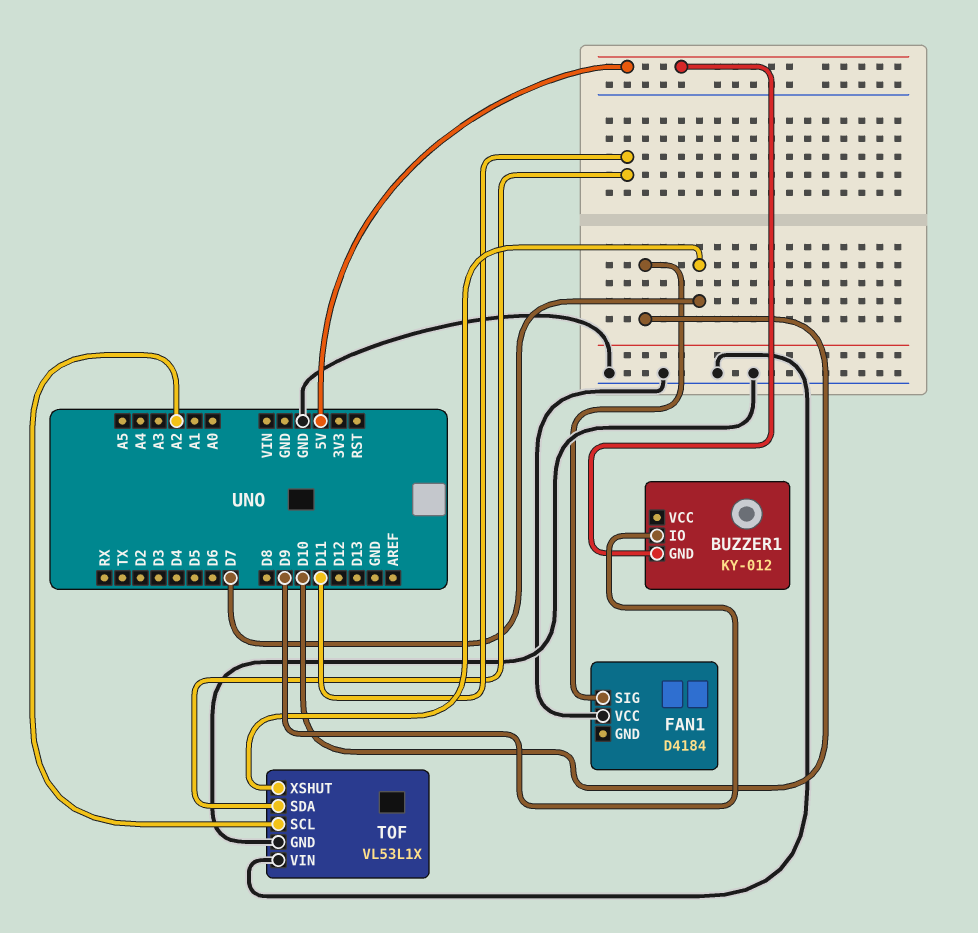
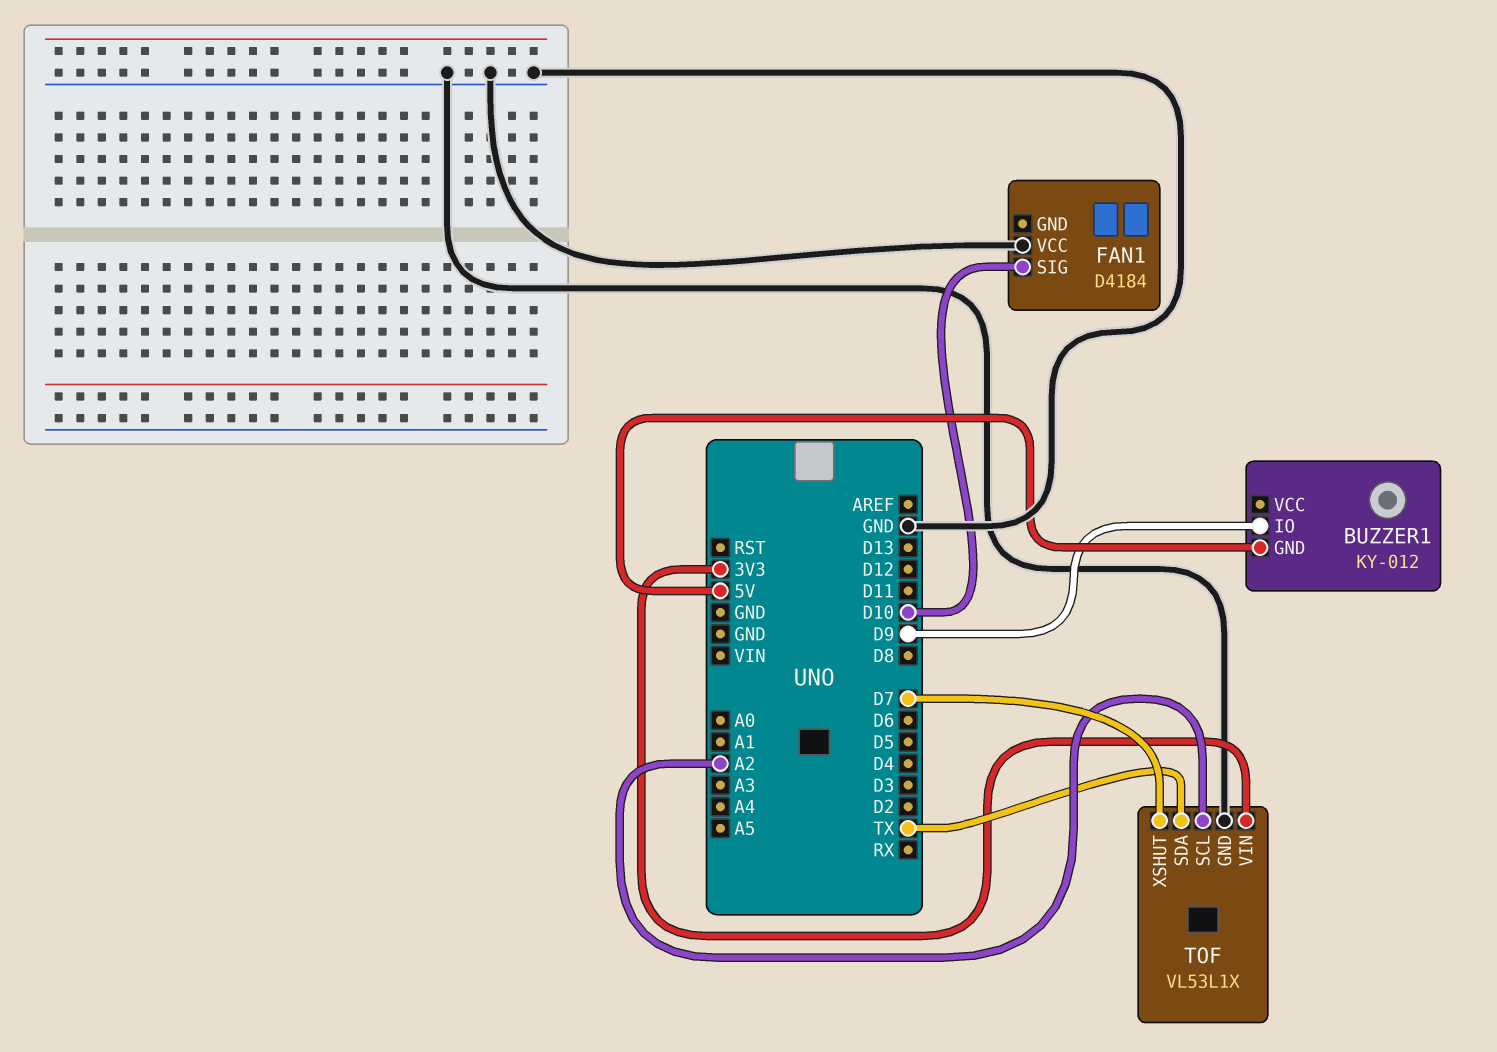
TOF pin SDA: D11 -> TX
TOF pin VIN: GND -> 3V3

